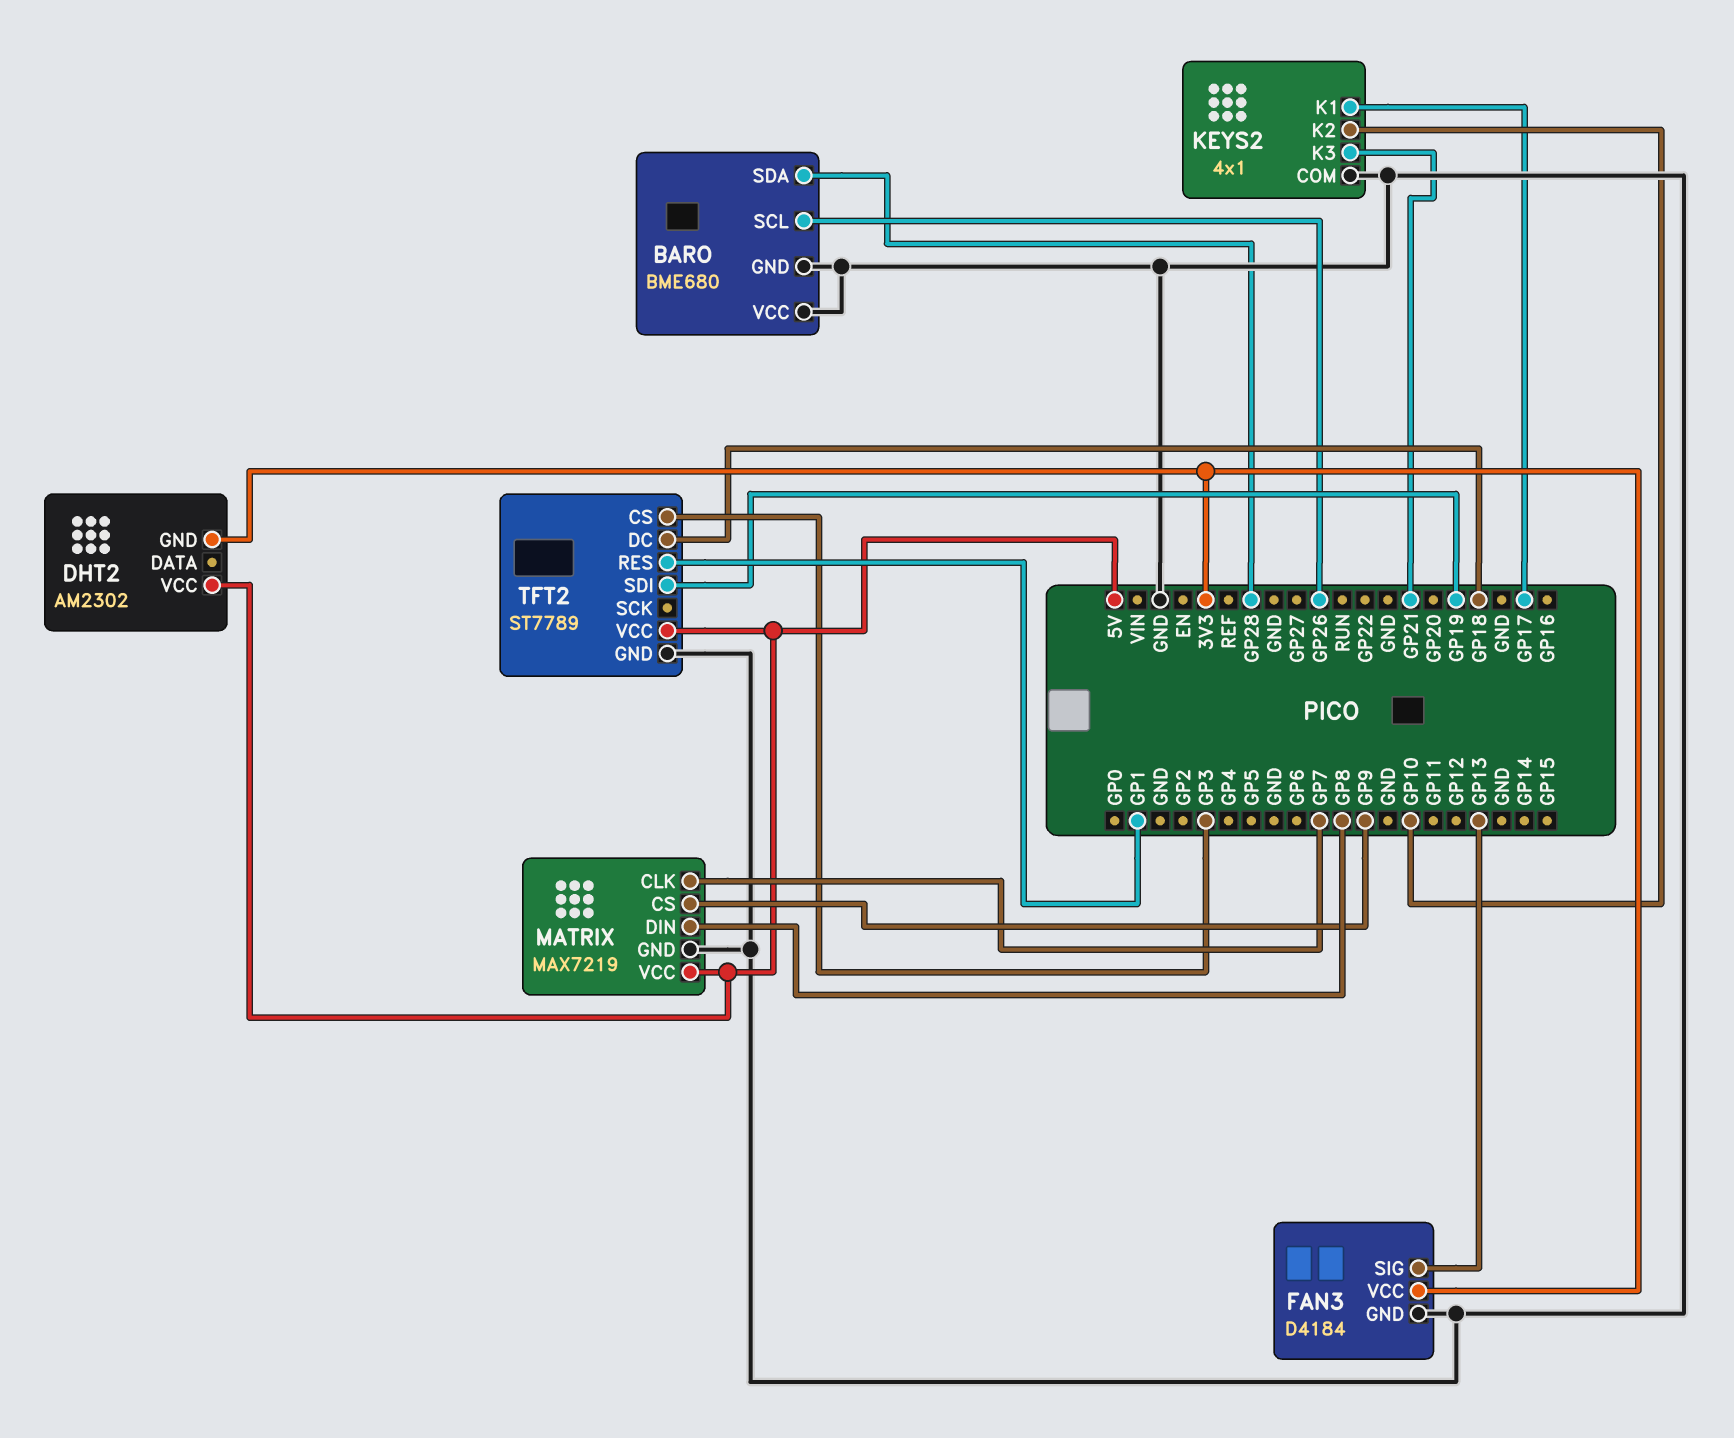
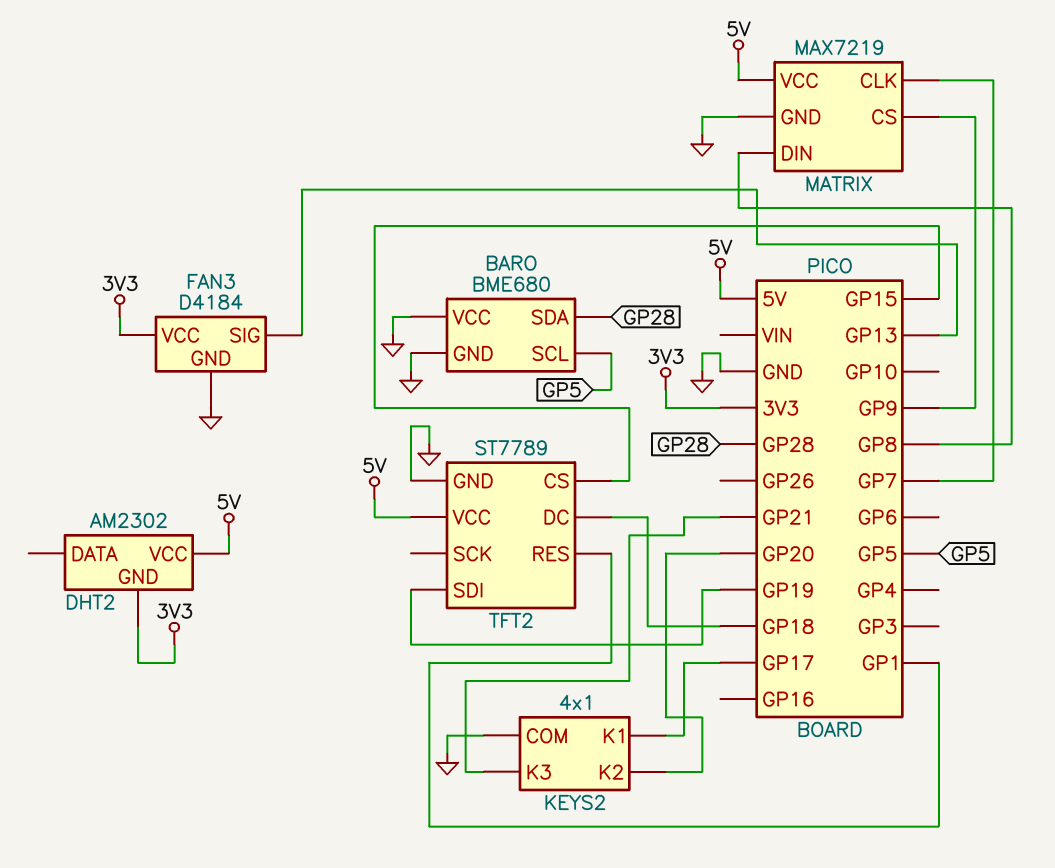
BARO pin SCL: GP26 -> GP5
KEYS2 pin K2: GP10 -> GP20
TFT2 pin CS: GP3 -> GP15

